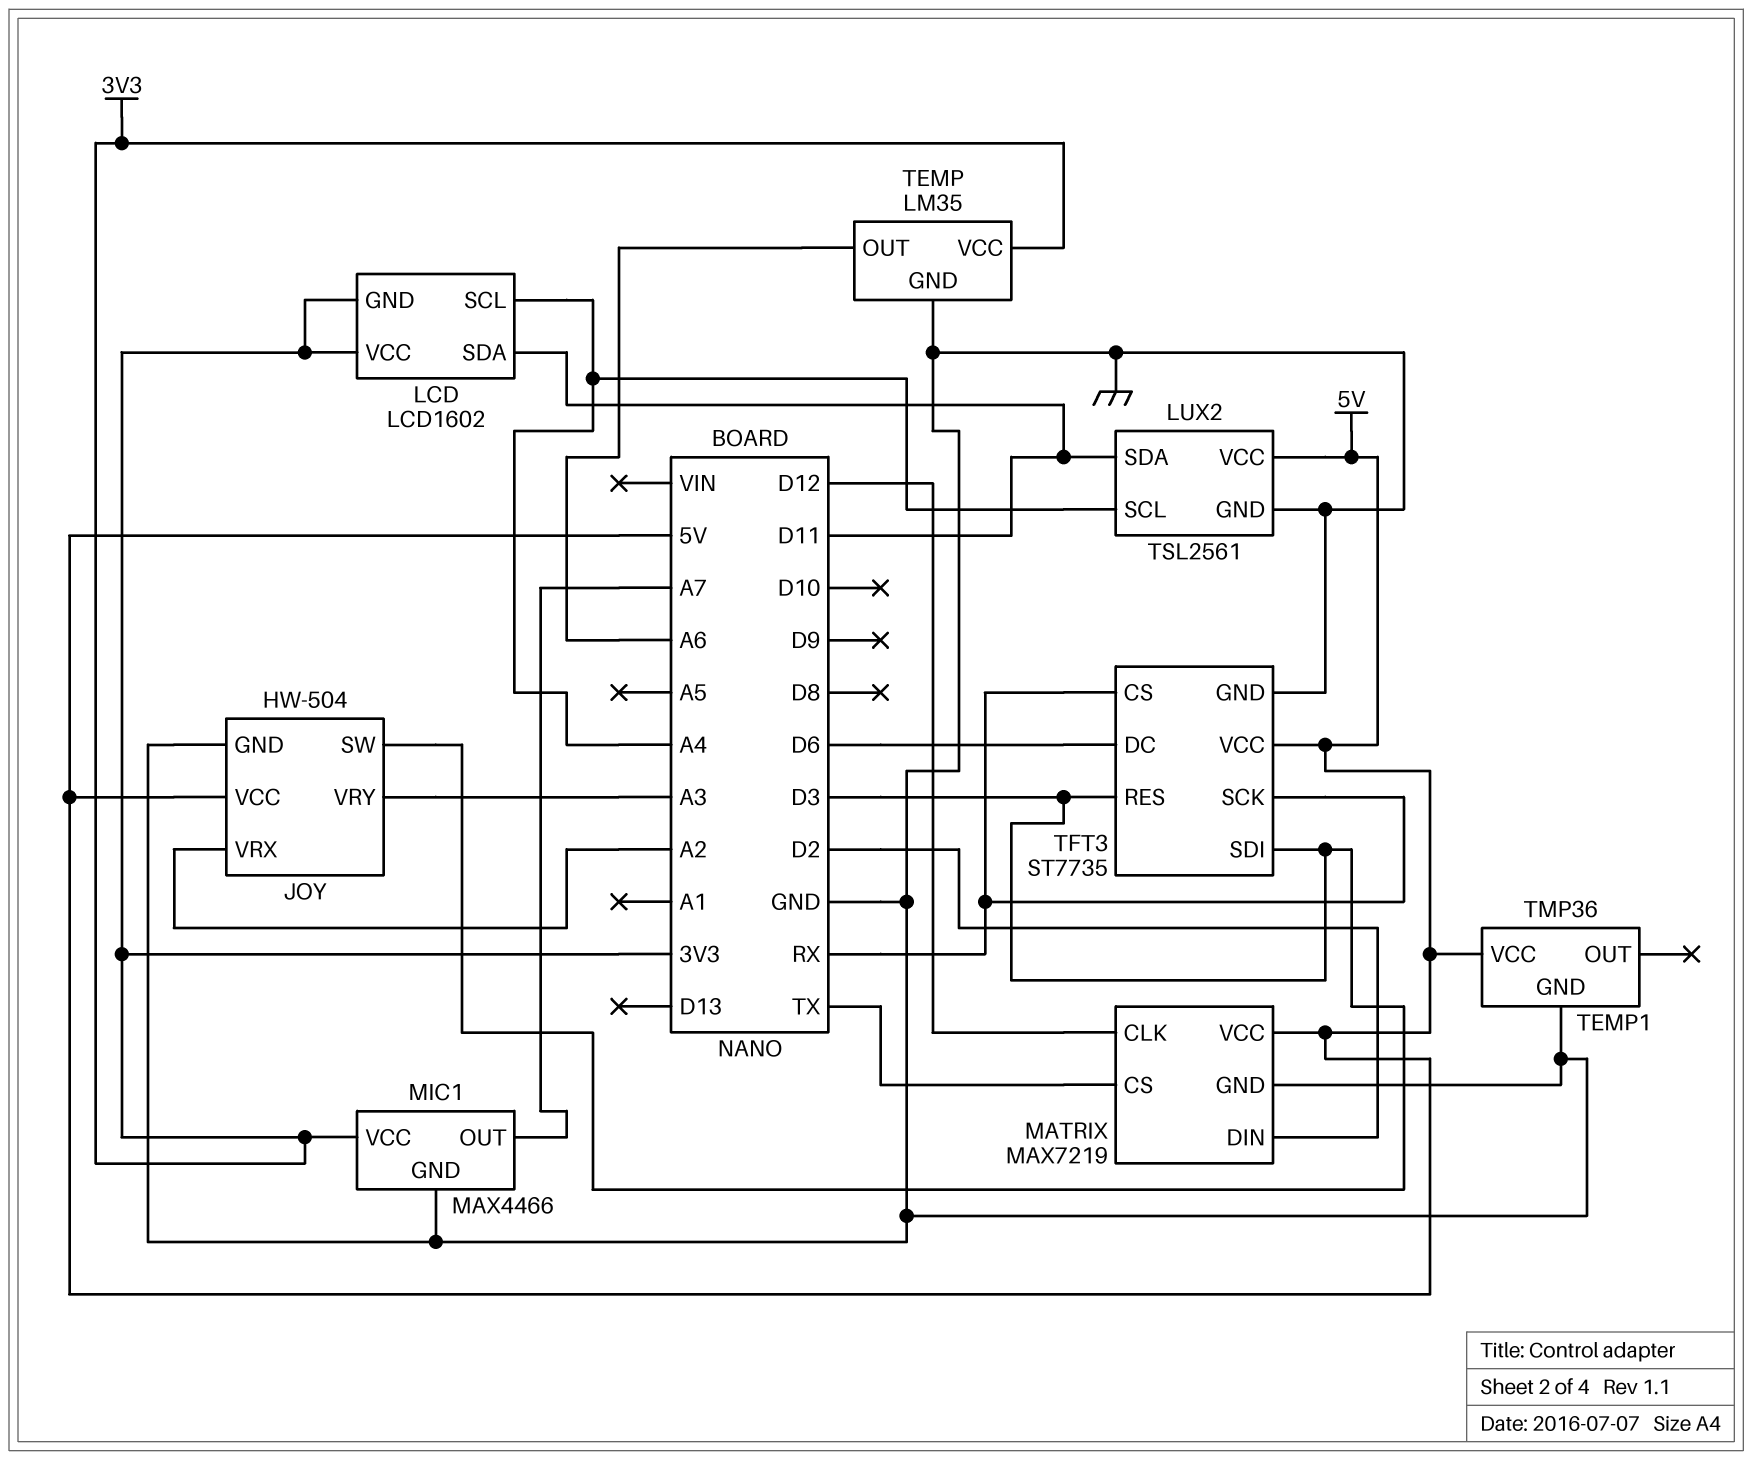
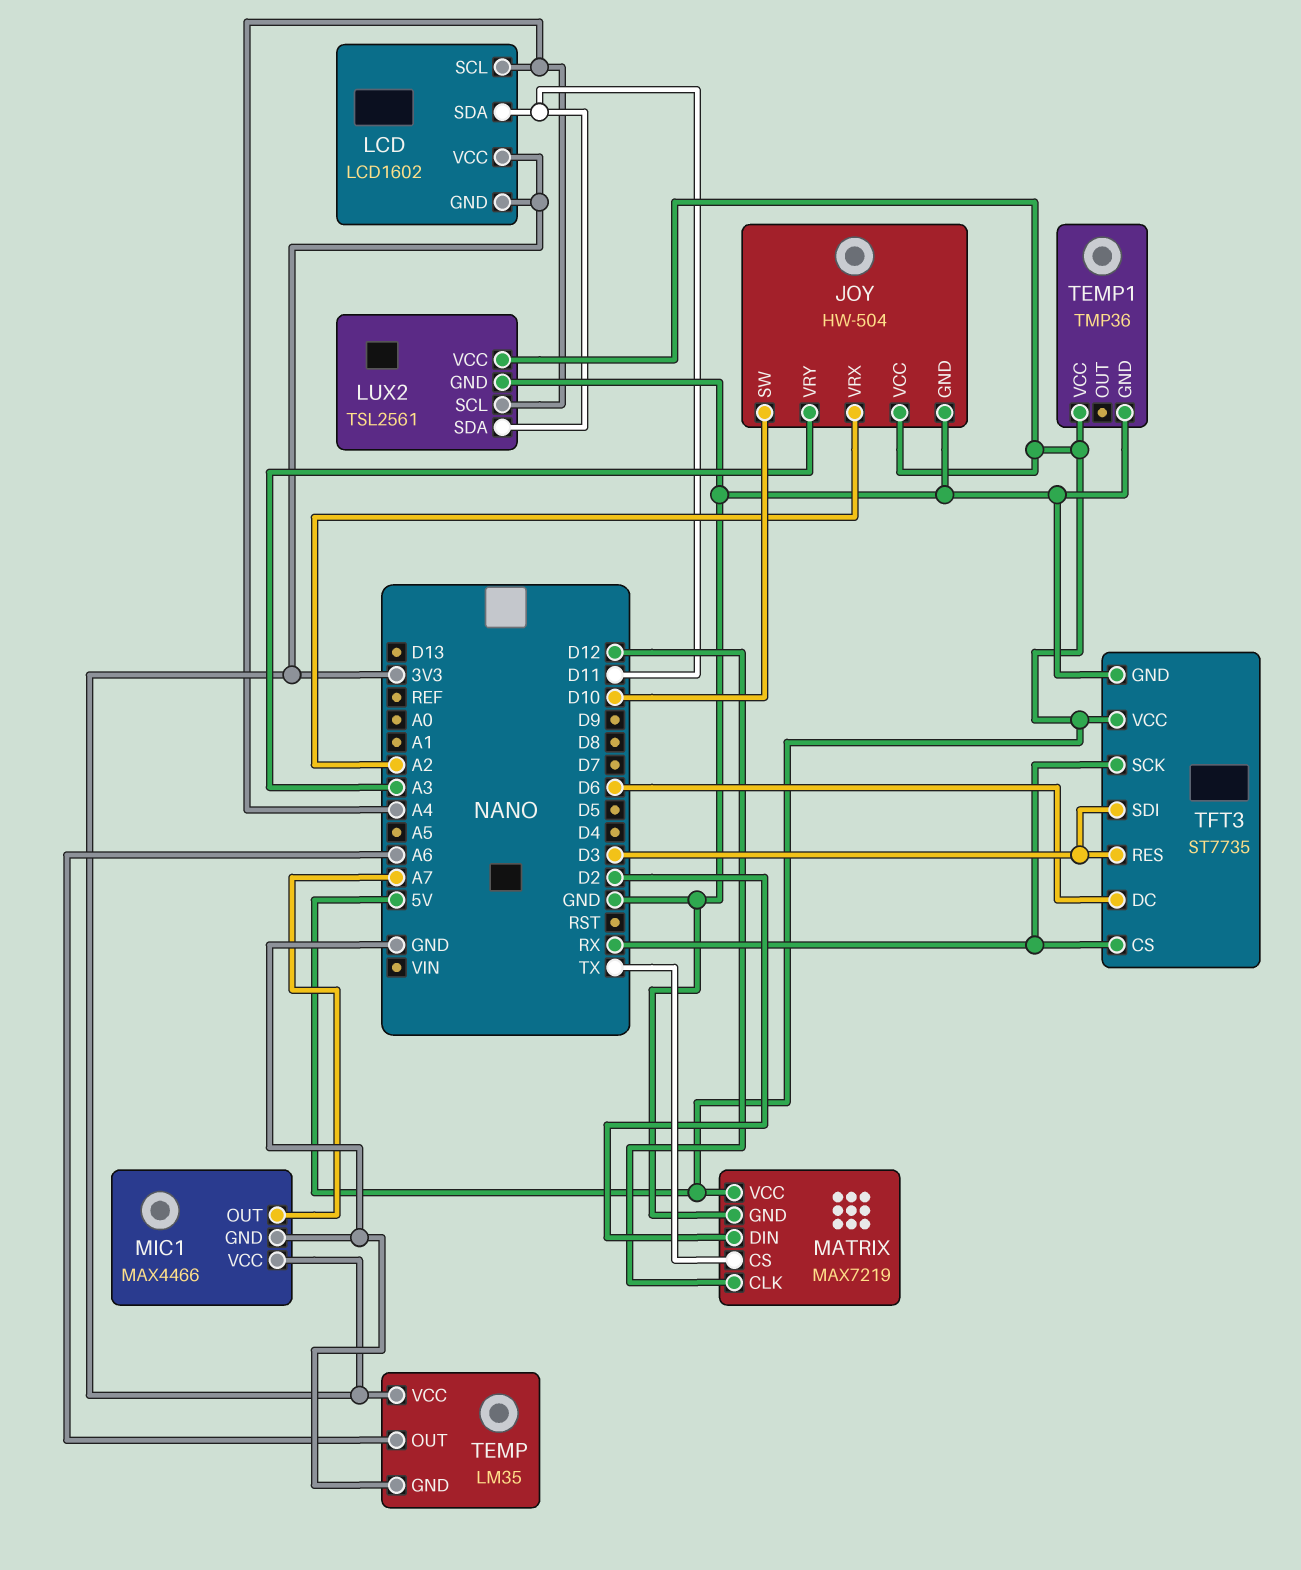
JOY pin SW: D3 -> D10

